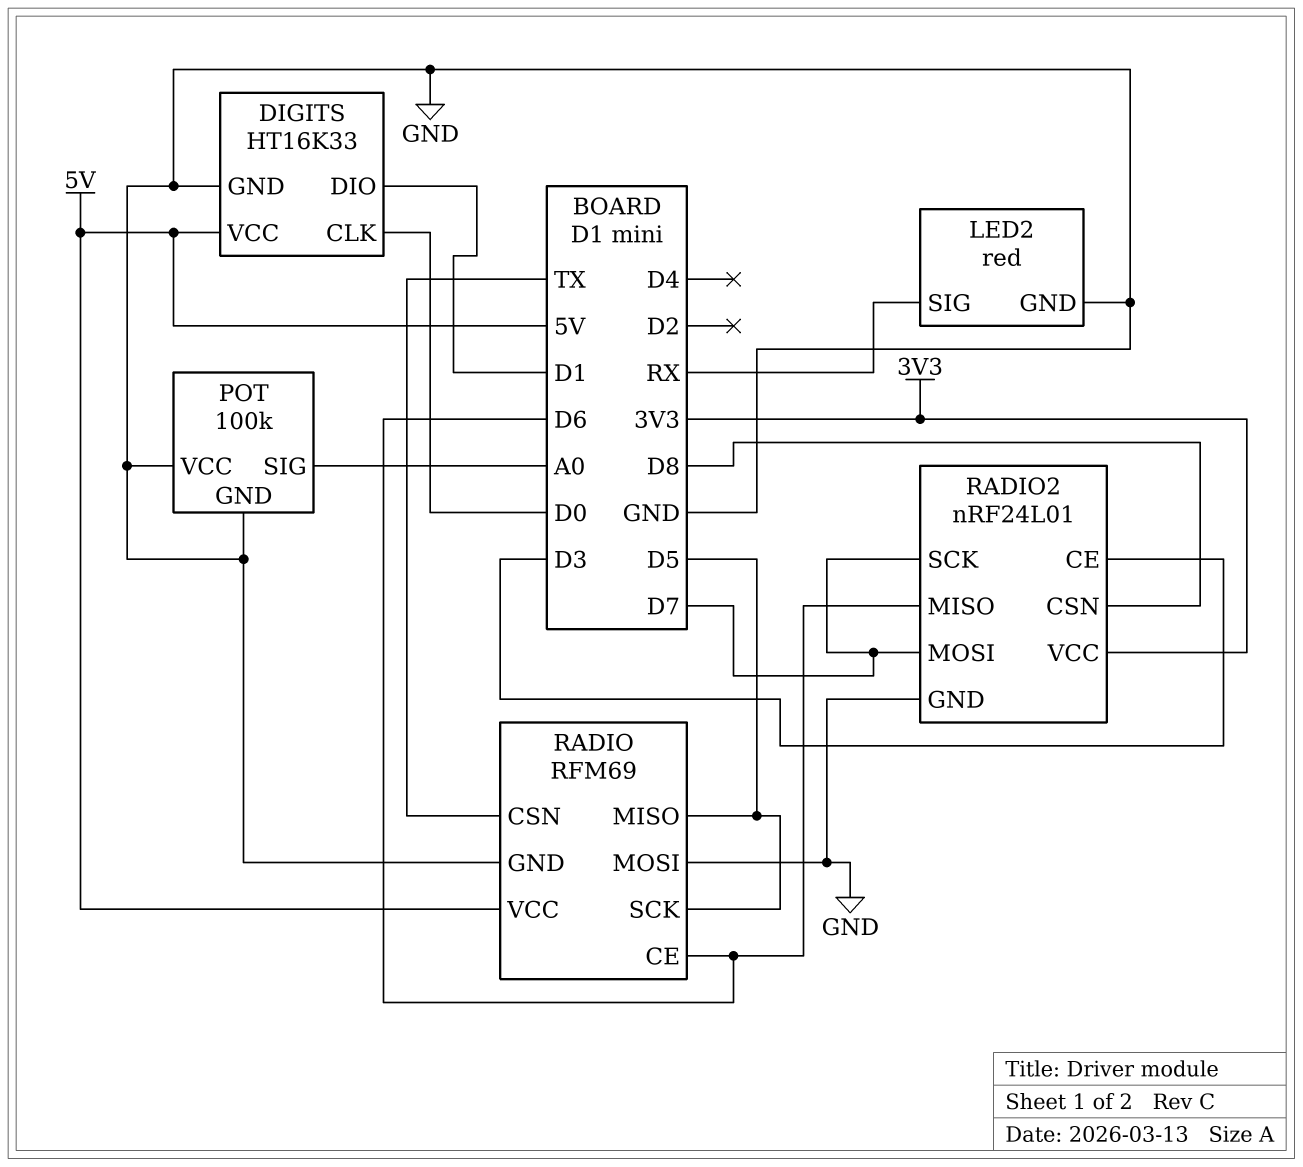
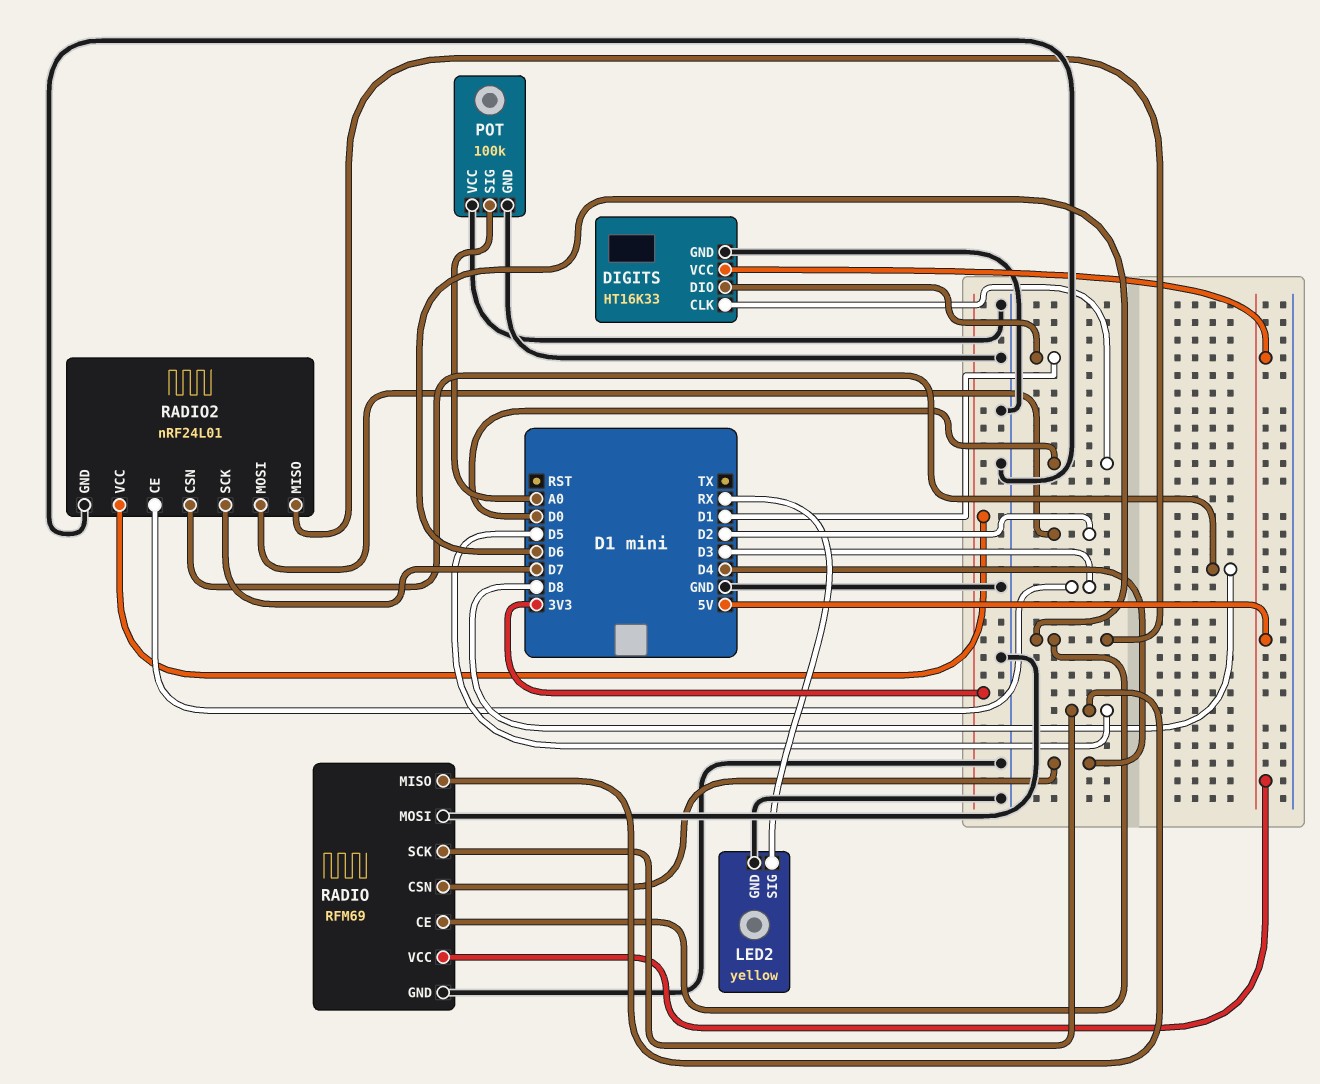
LED2: red -> yellow
RADIO pin CSN: TX -> D4
RADIO2 pin MOSI: D7 -> D2

